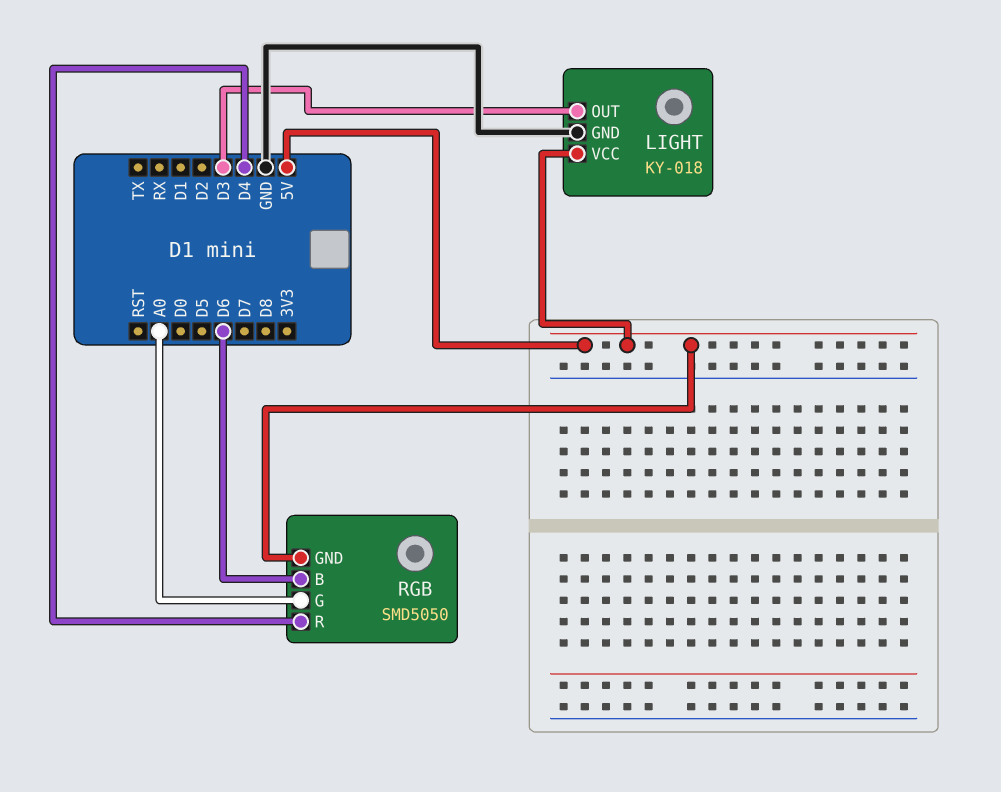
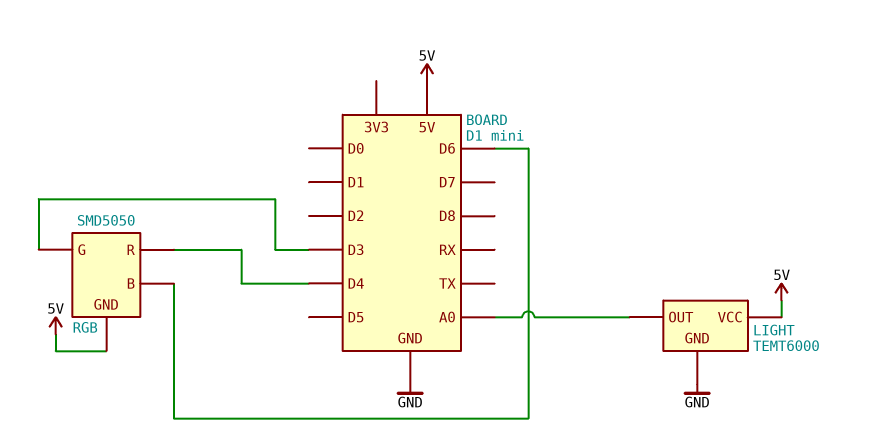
LIGHT: KY-018 -> TEMT6000
LIGHT pin OUT: D3 -> A0
RGB pin G: A0 -> D3

